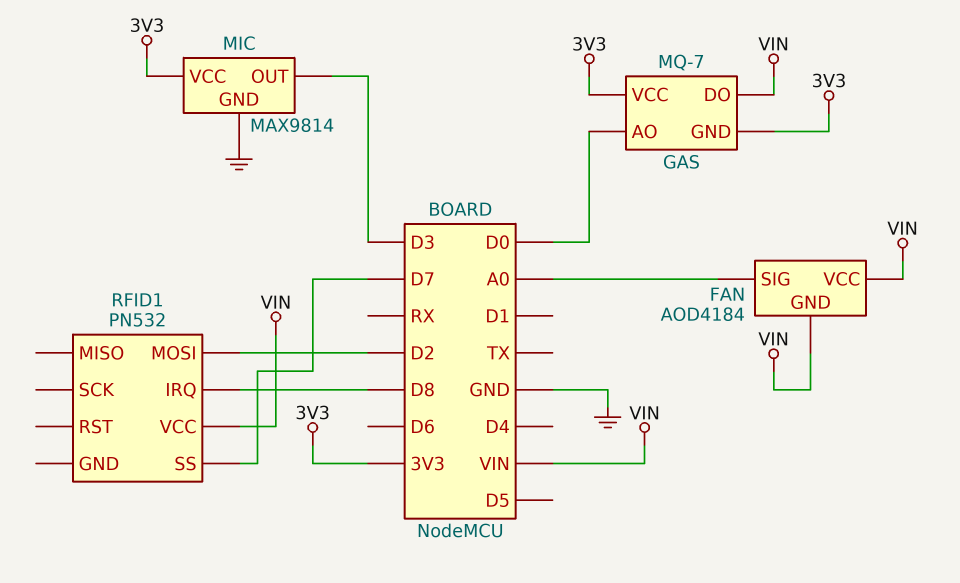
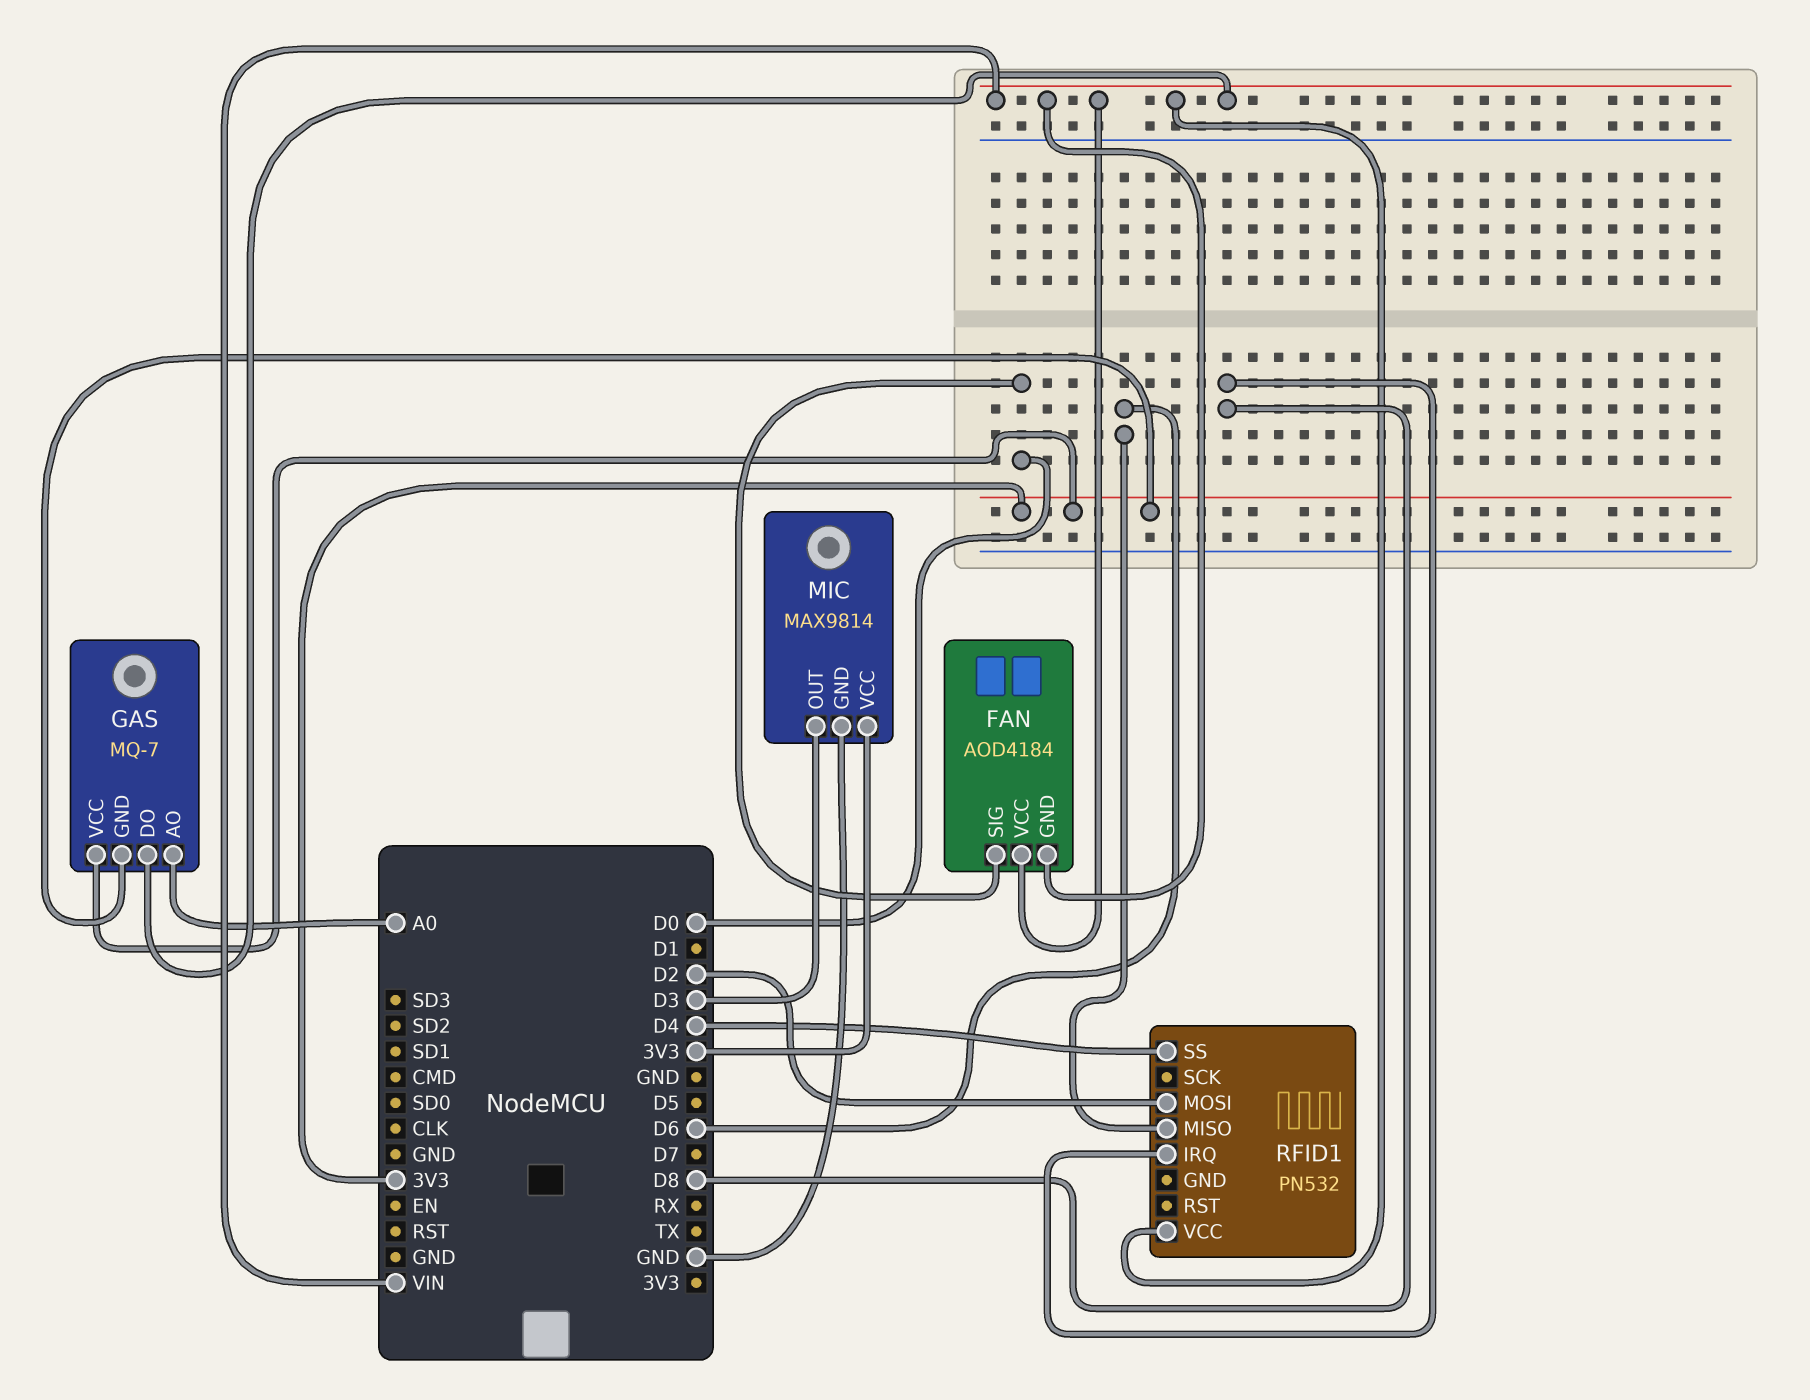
FAN pin SIG: A0 -> D0
GAS pin AO: D0 -> A0
RFID1 pin MISO: none -> D6
RFID1 pin SS: D7 -> D4

